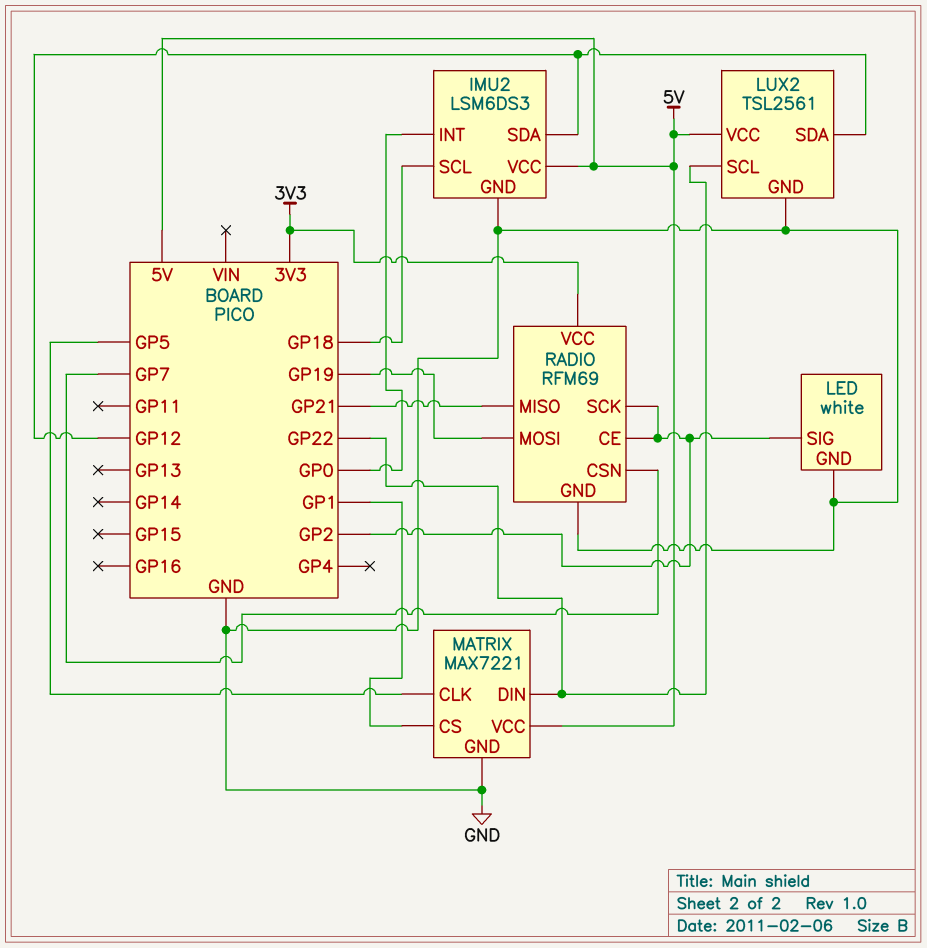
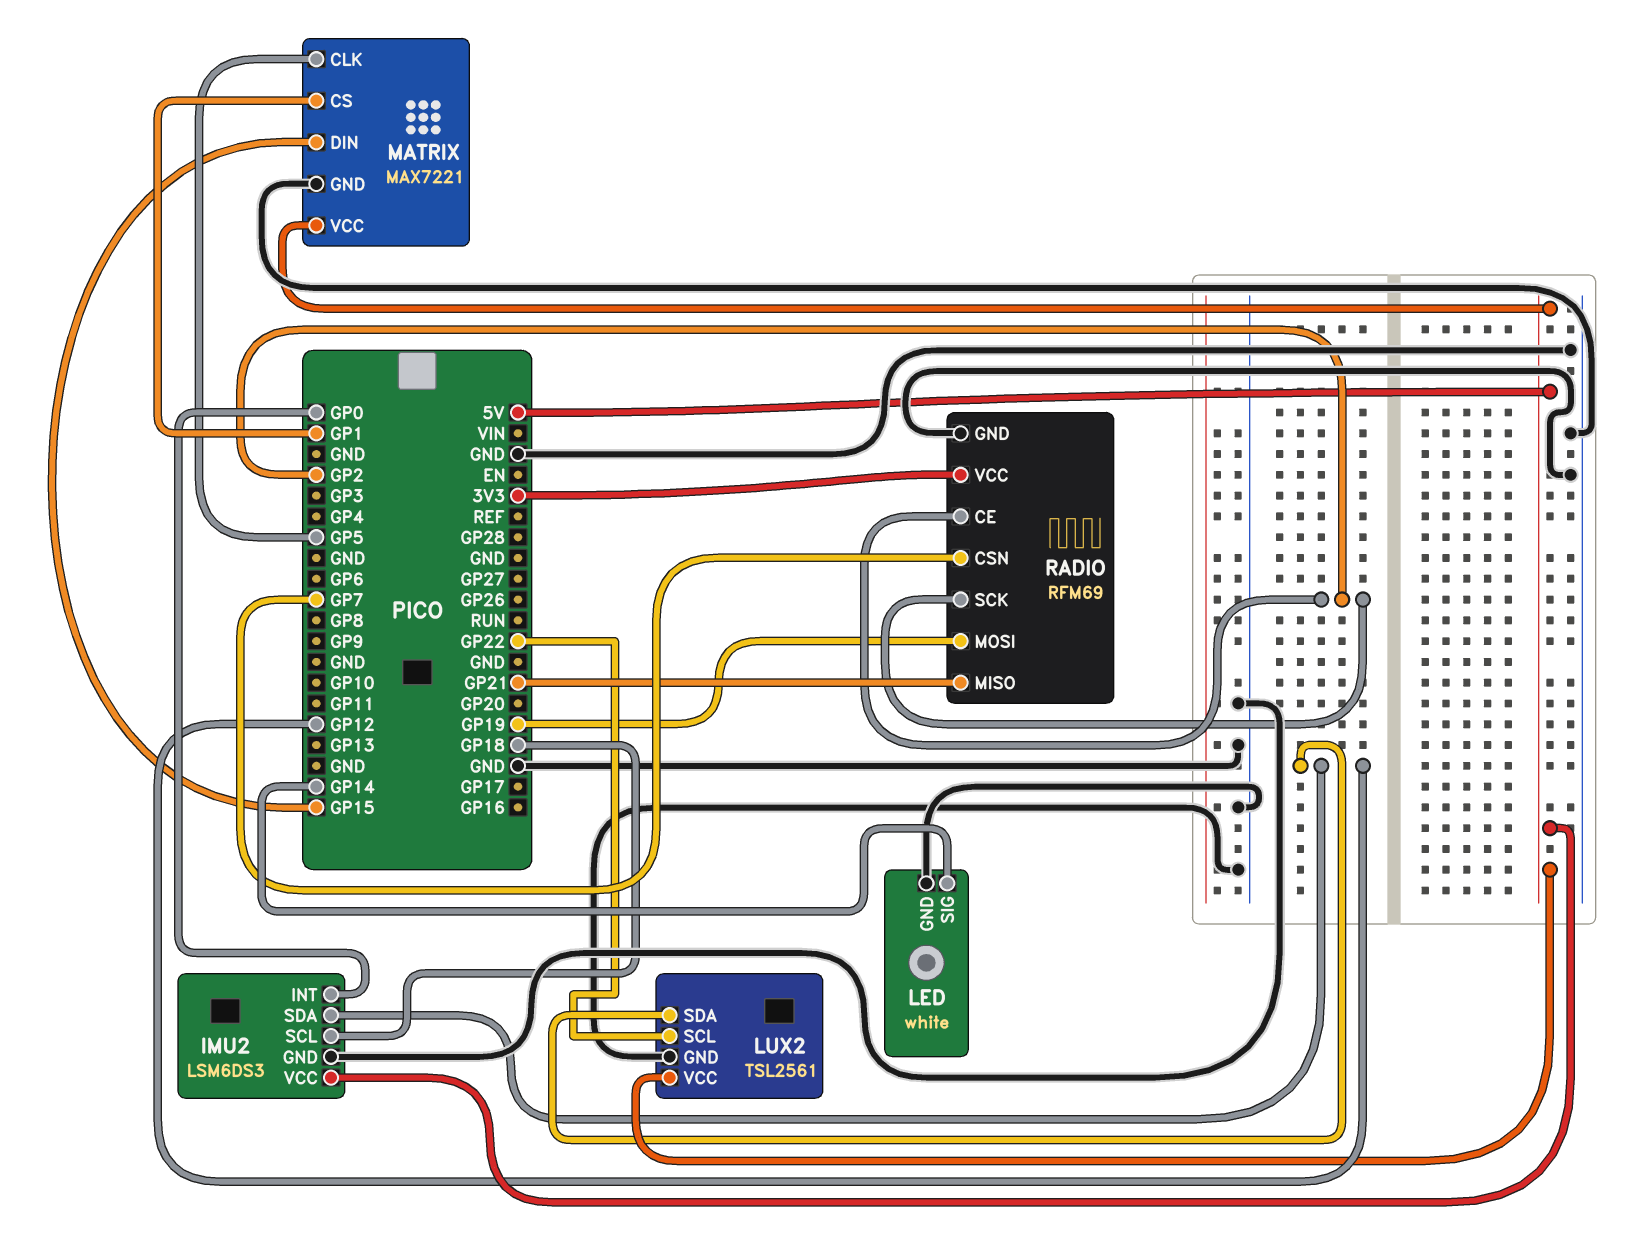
LED pin SIG: GP2 -> GP14
MATRIX pin DIN: GP22 -> GP15

